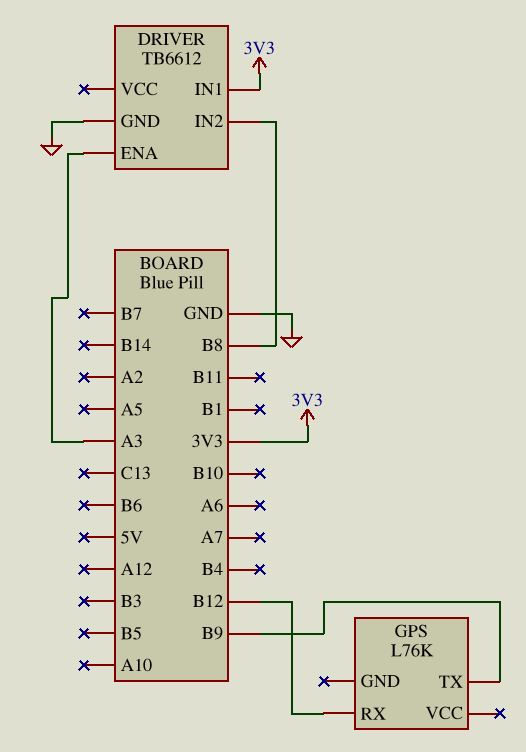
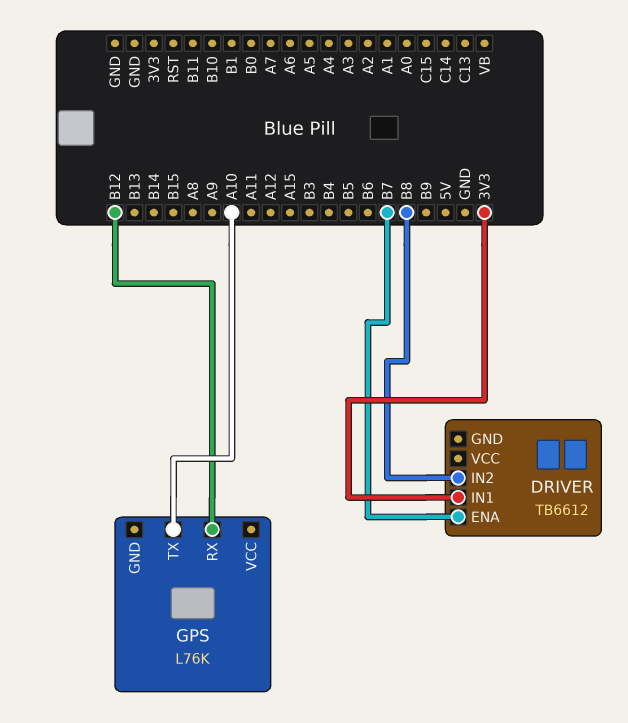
DRIVER pin ENA: A3 -> B7
DRIVER pin GND: GND -> none
GPS pin TX: B9 -> A10

